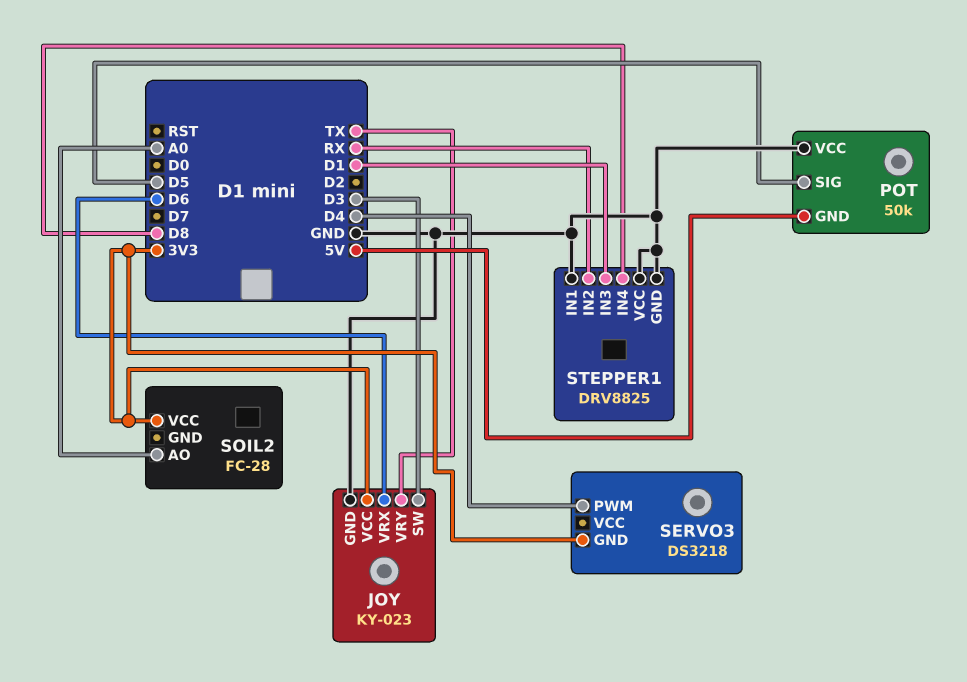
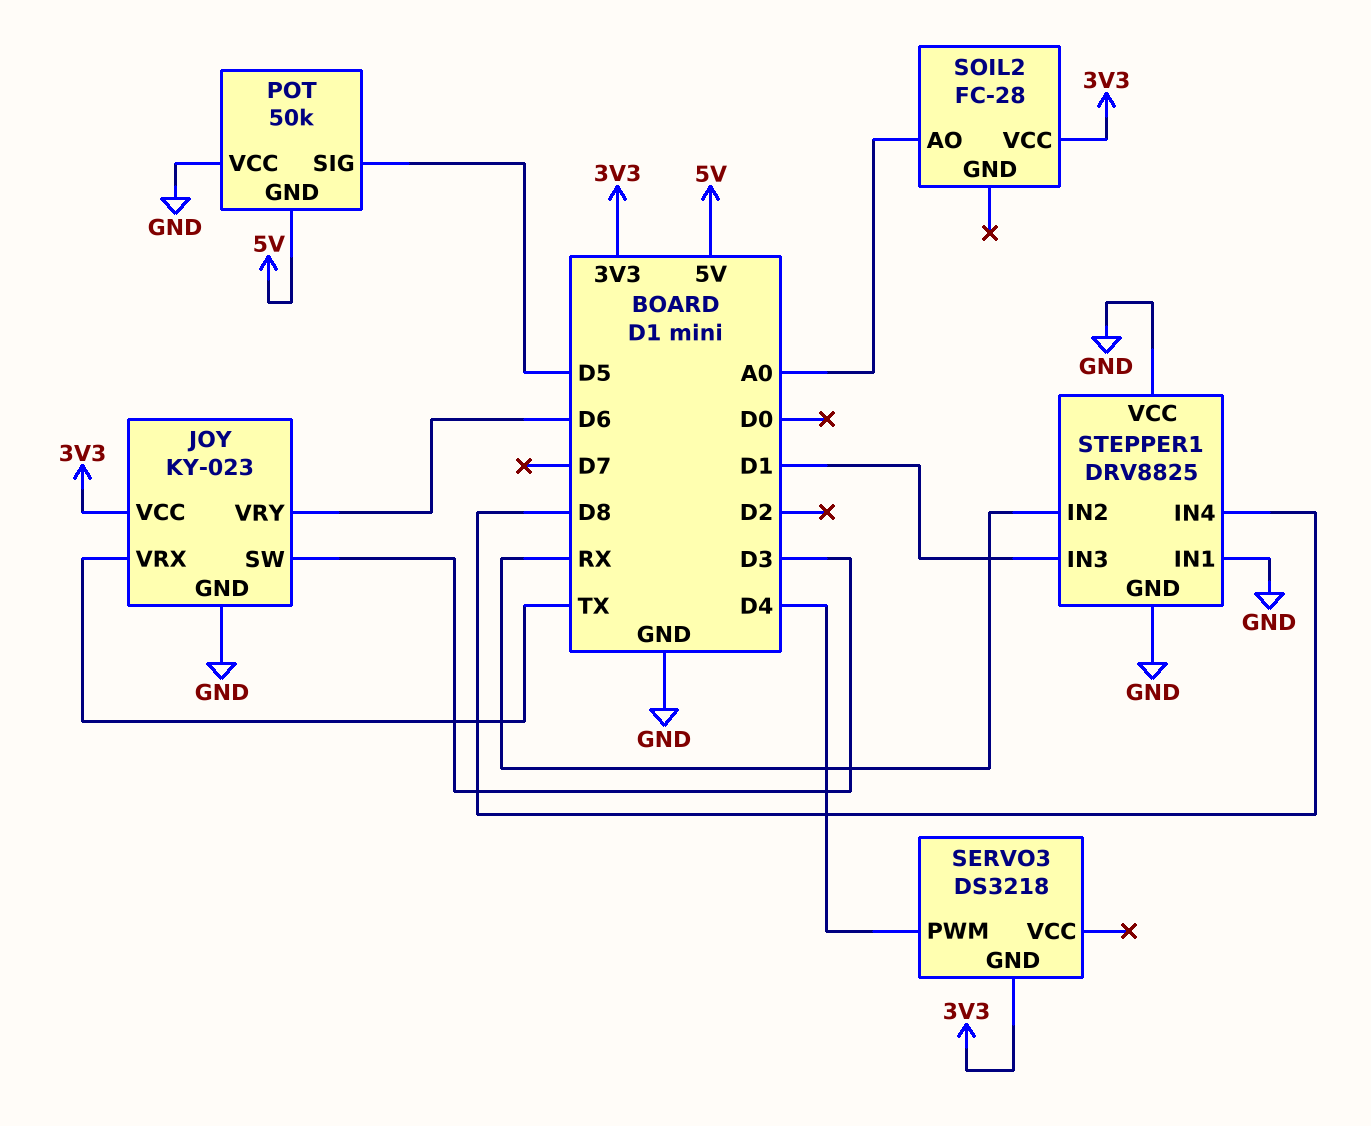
JOY pin VRX: D6 -> TX
JOY pin VRY: TX -> D6

